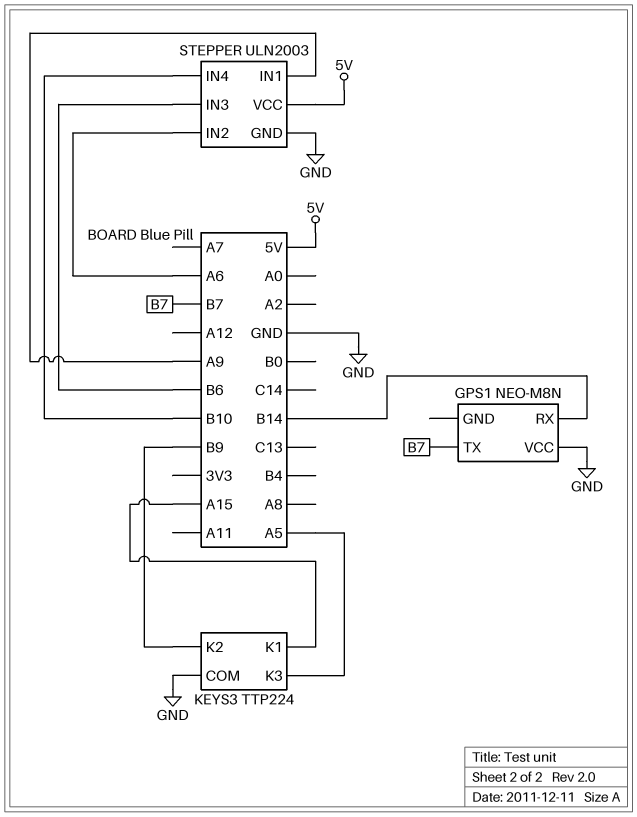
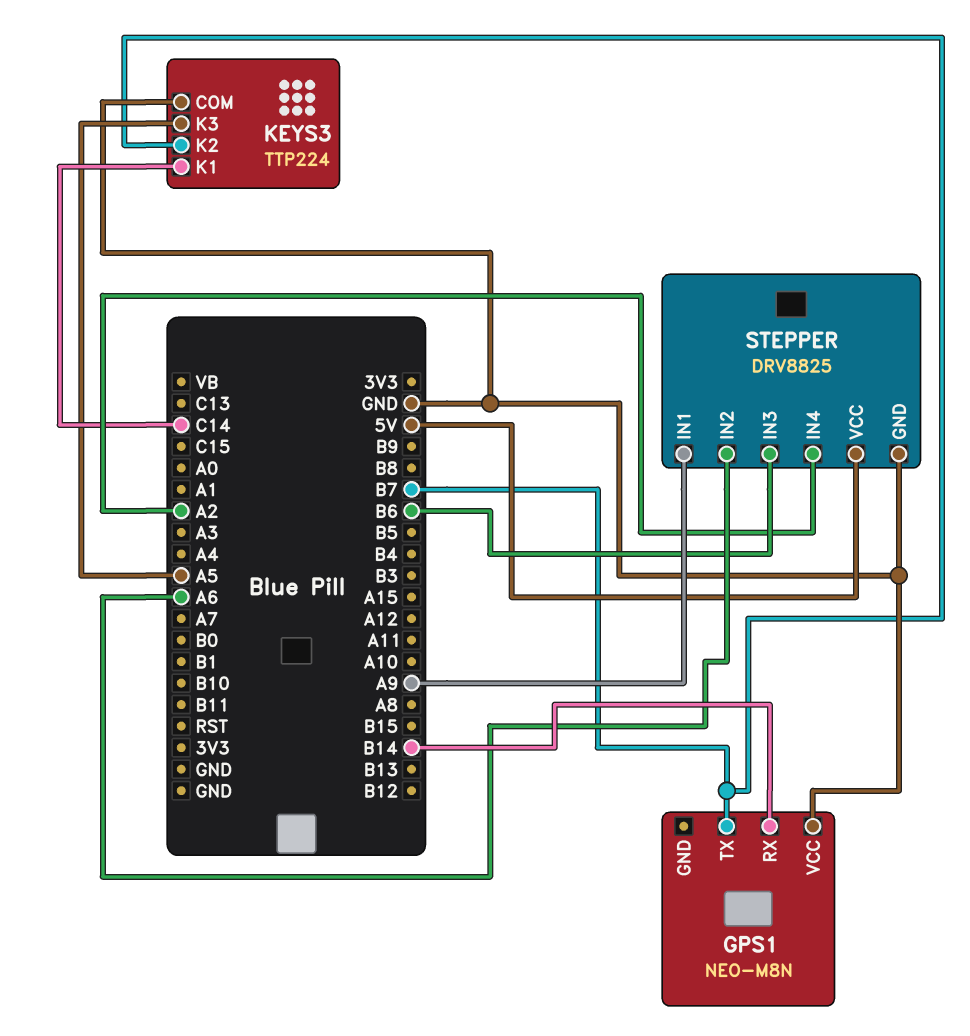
KEYS3 pin K1: A15 -> C14
KEYS3 pin K2: B9 -> B7
STEPPER: ULN2003 -> DRV8825
STEPPER pin IN4: B10 -> A2

